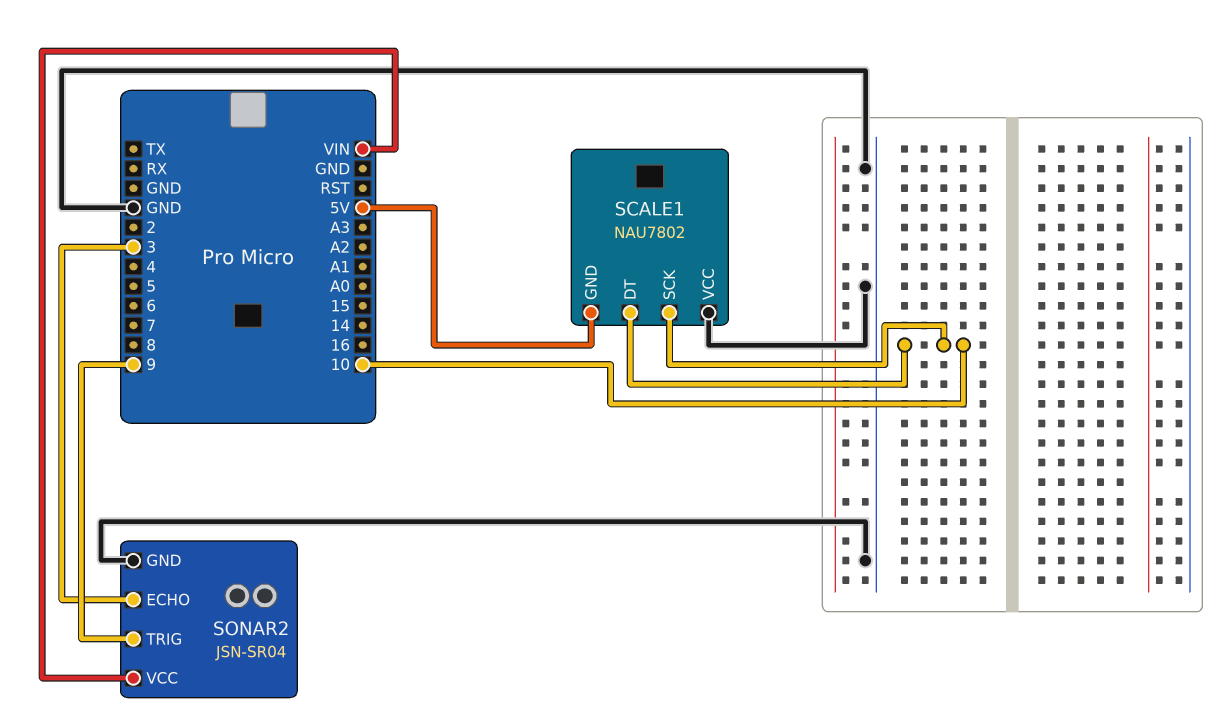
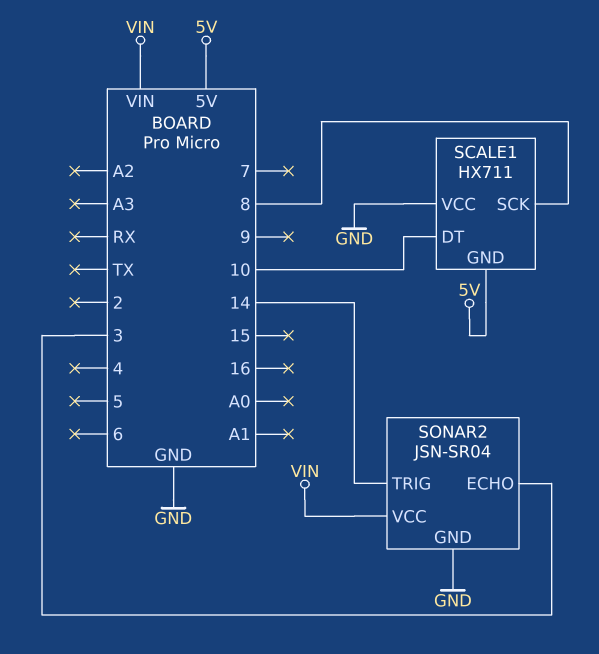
SCALE1: NAU7802 -> HX711
SCALE1 pin SCK: 10 -> 8
SONAR2 pin TRIG: 9 -> 14

